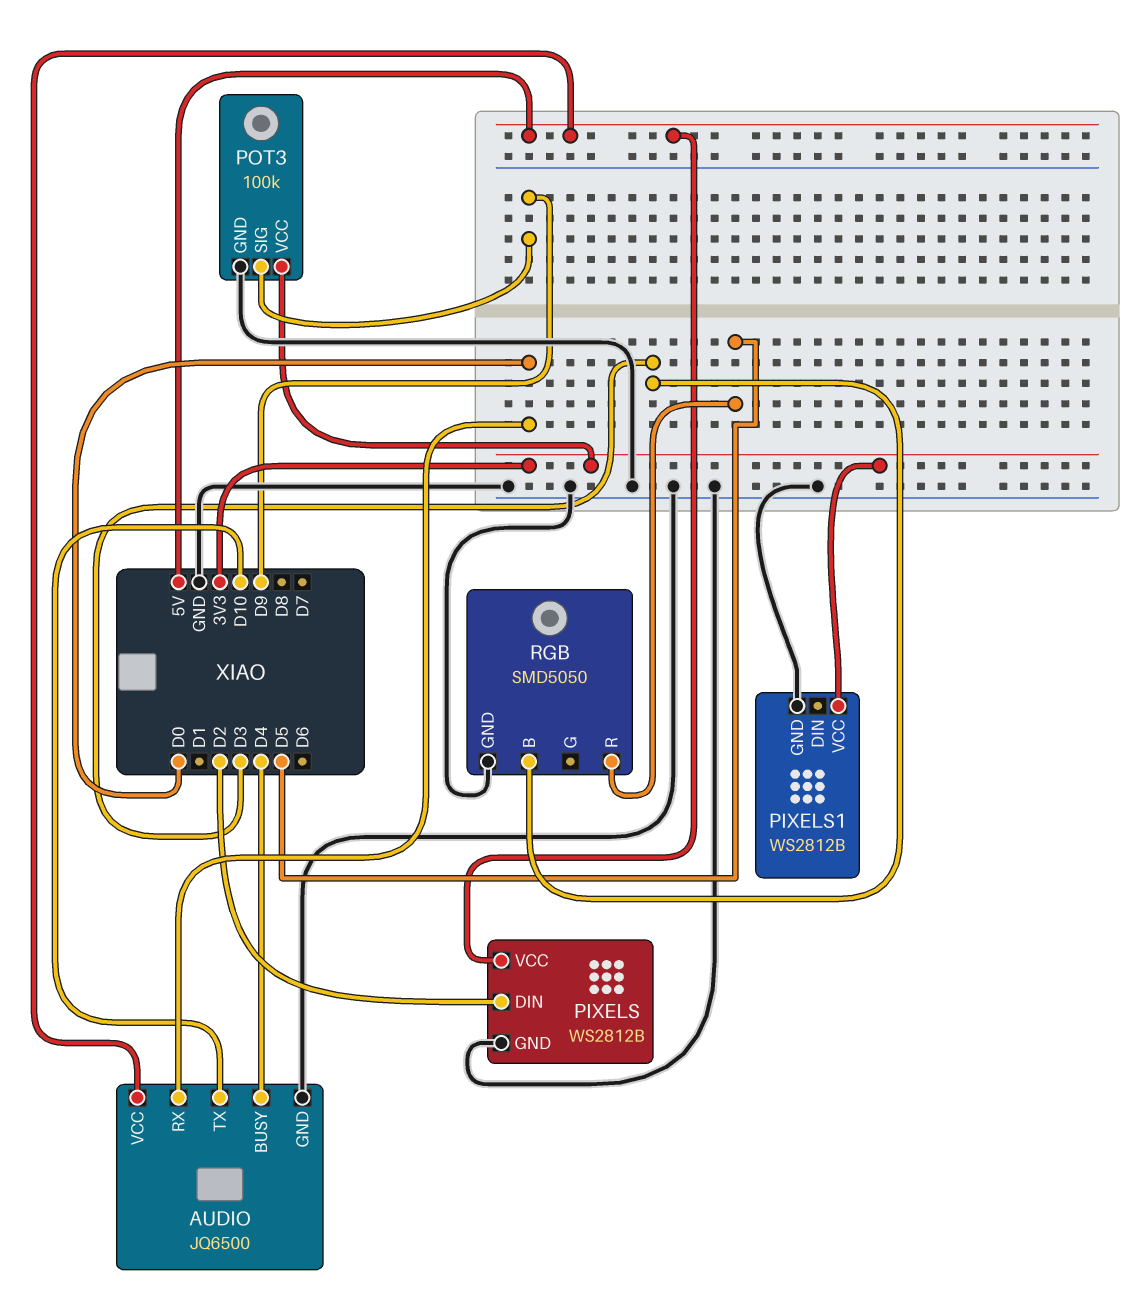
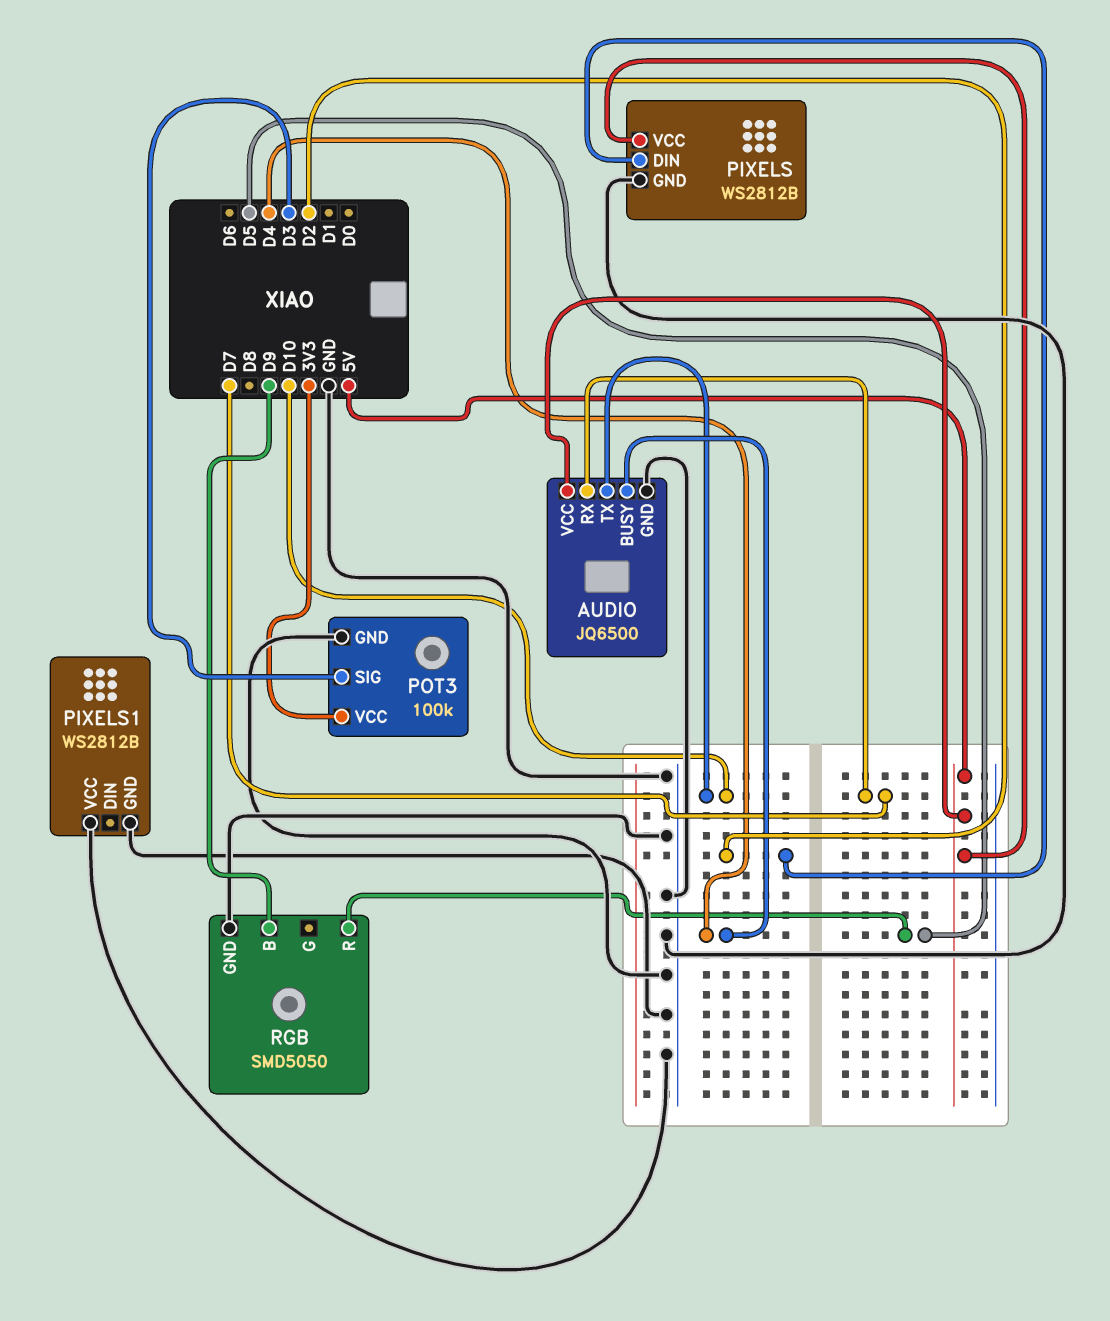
AUDIO pin RX: D0 -> D7
PIXELS1 pin VCC: 3V3 -> GND
POT3 pin SIG: D9 -> D3
RGB pin B: D3 -> D9

